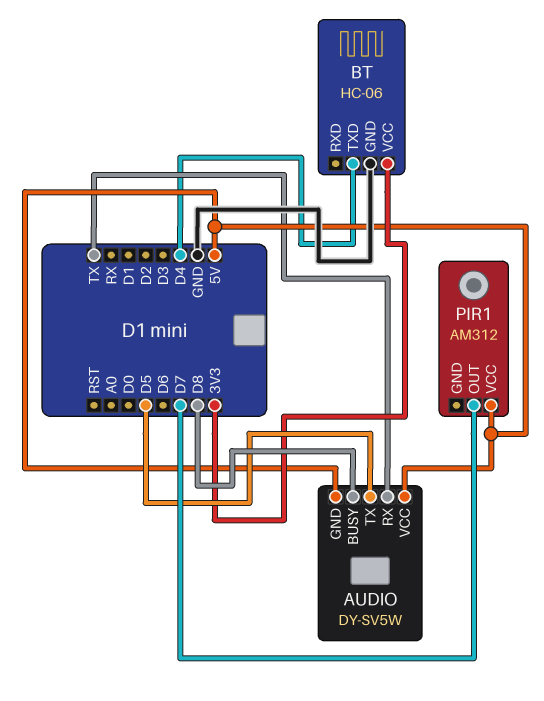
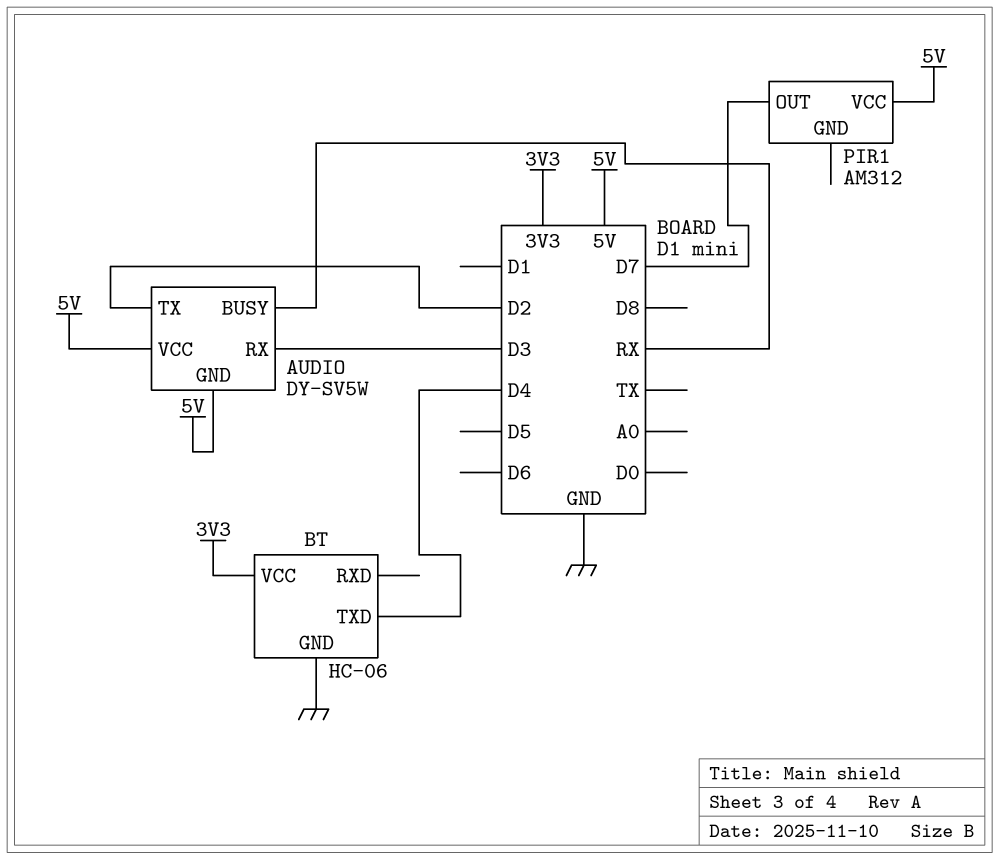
AUDIO pin BUSY: D8 -> RX
AUDIO pin RX: TX -> D3
AUDIO pin TX: D5 -> D2

